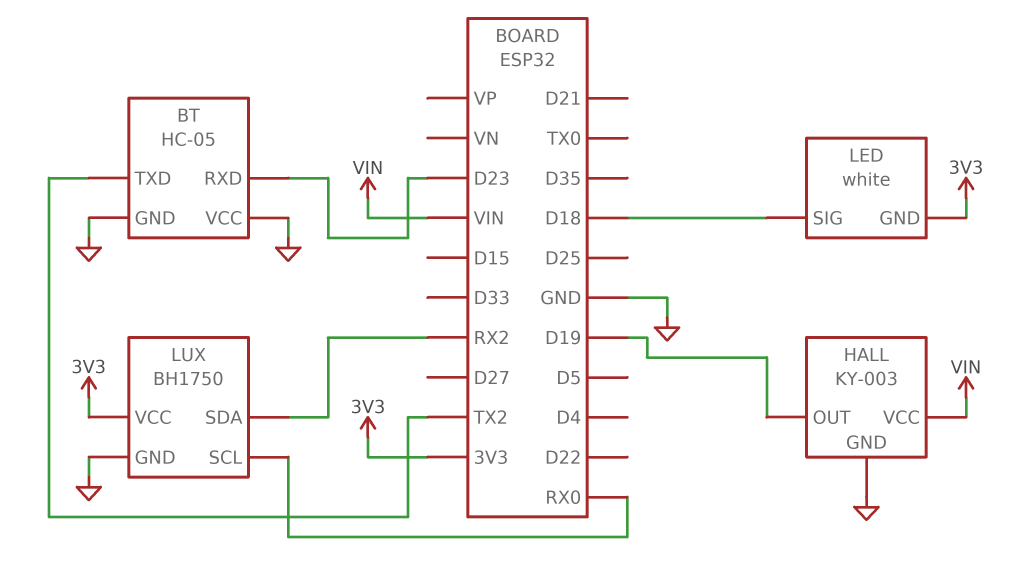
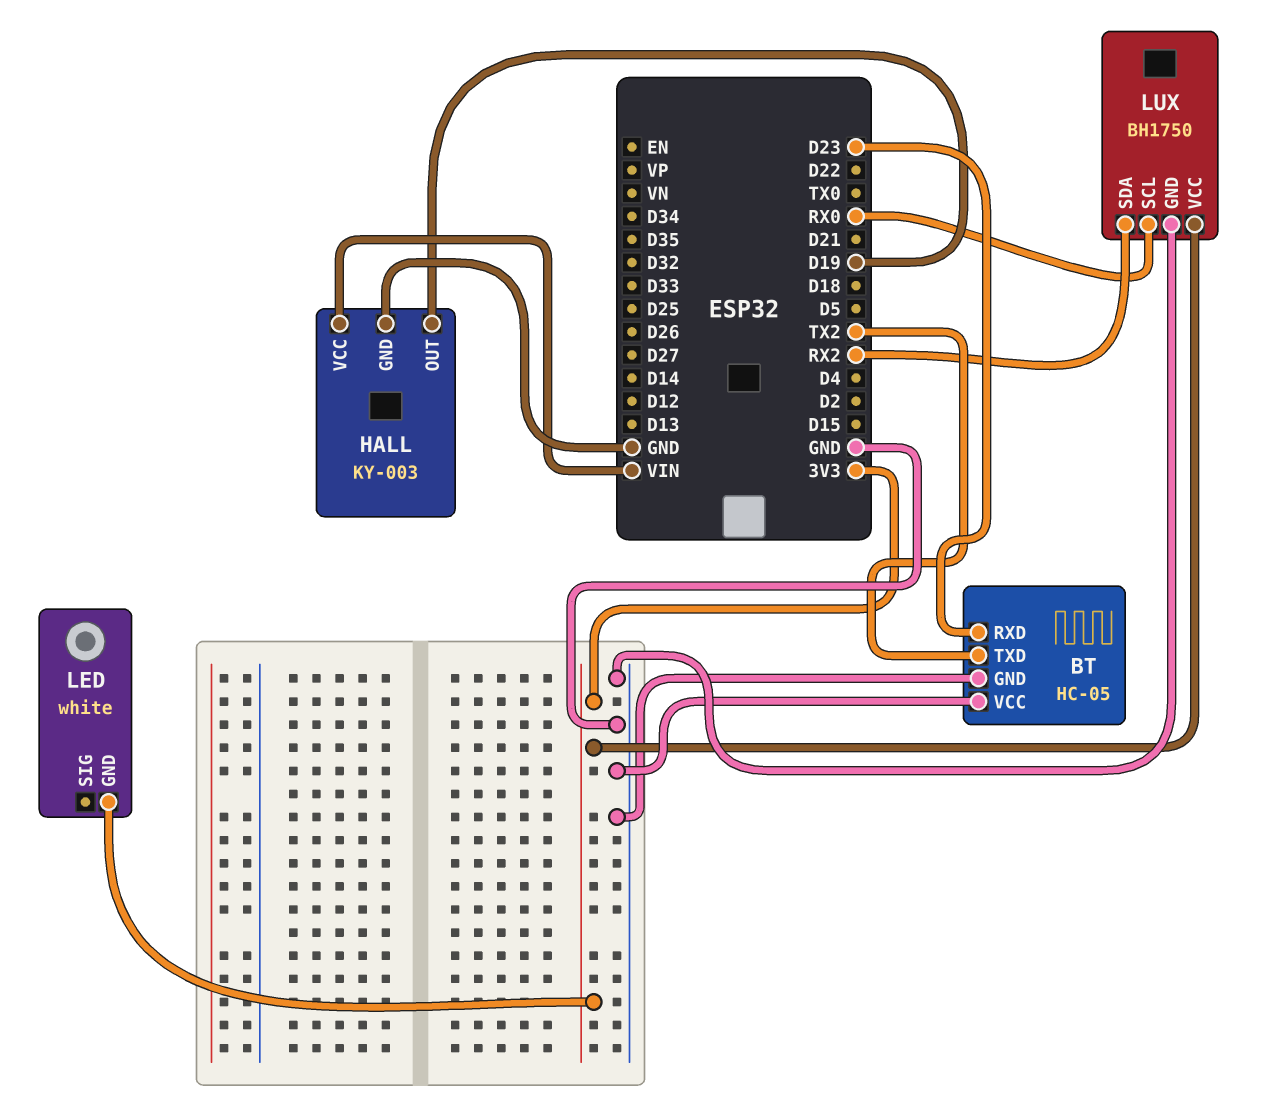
LED pin SIG: D18 -> none

